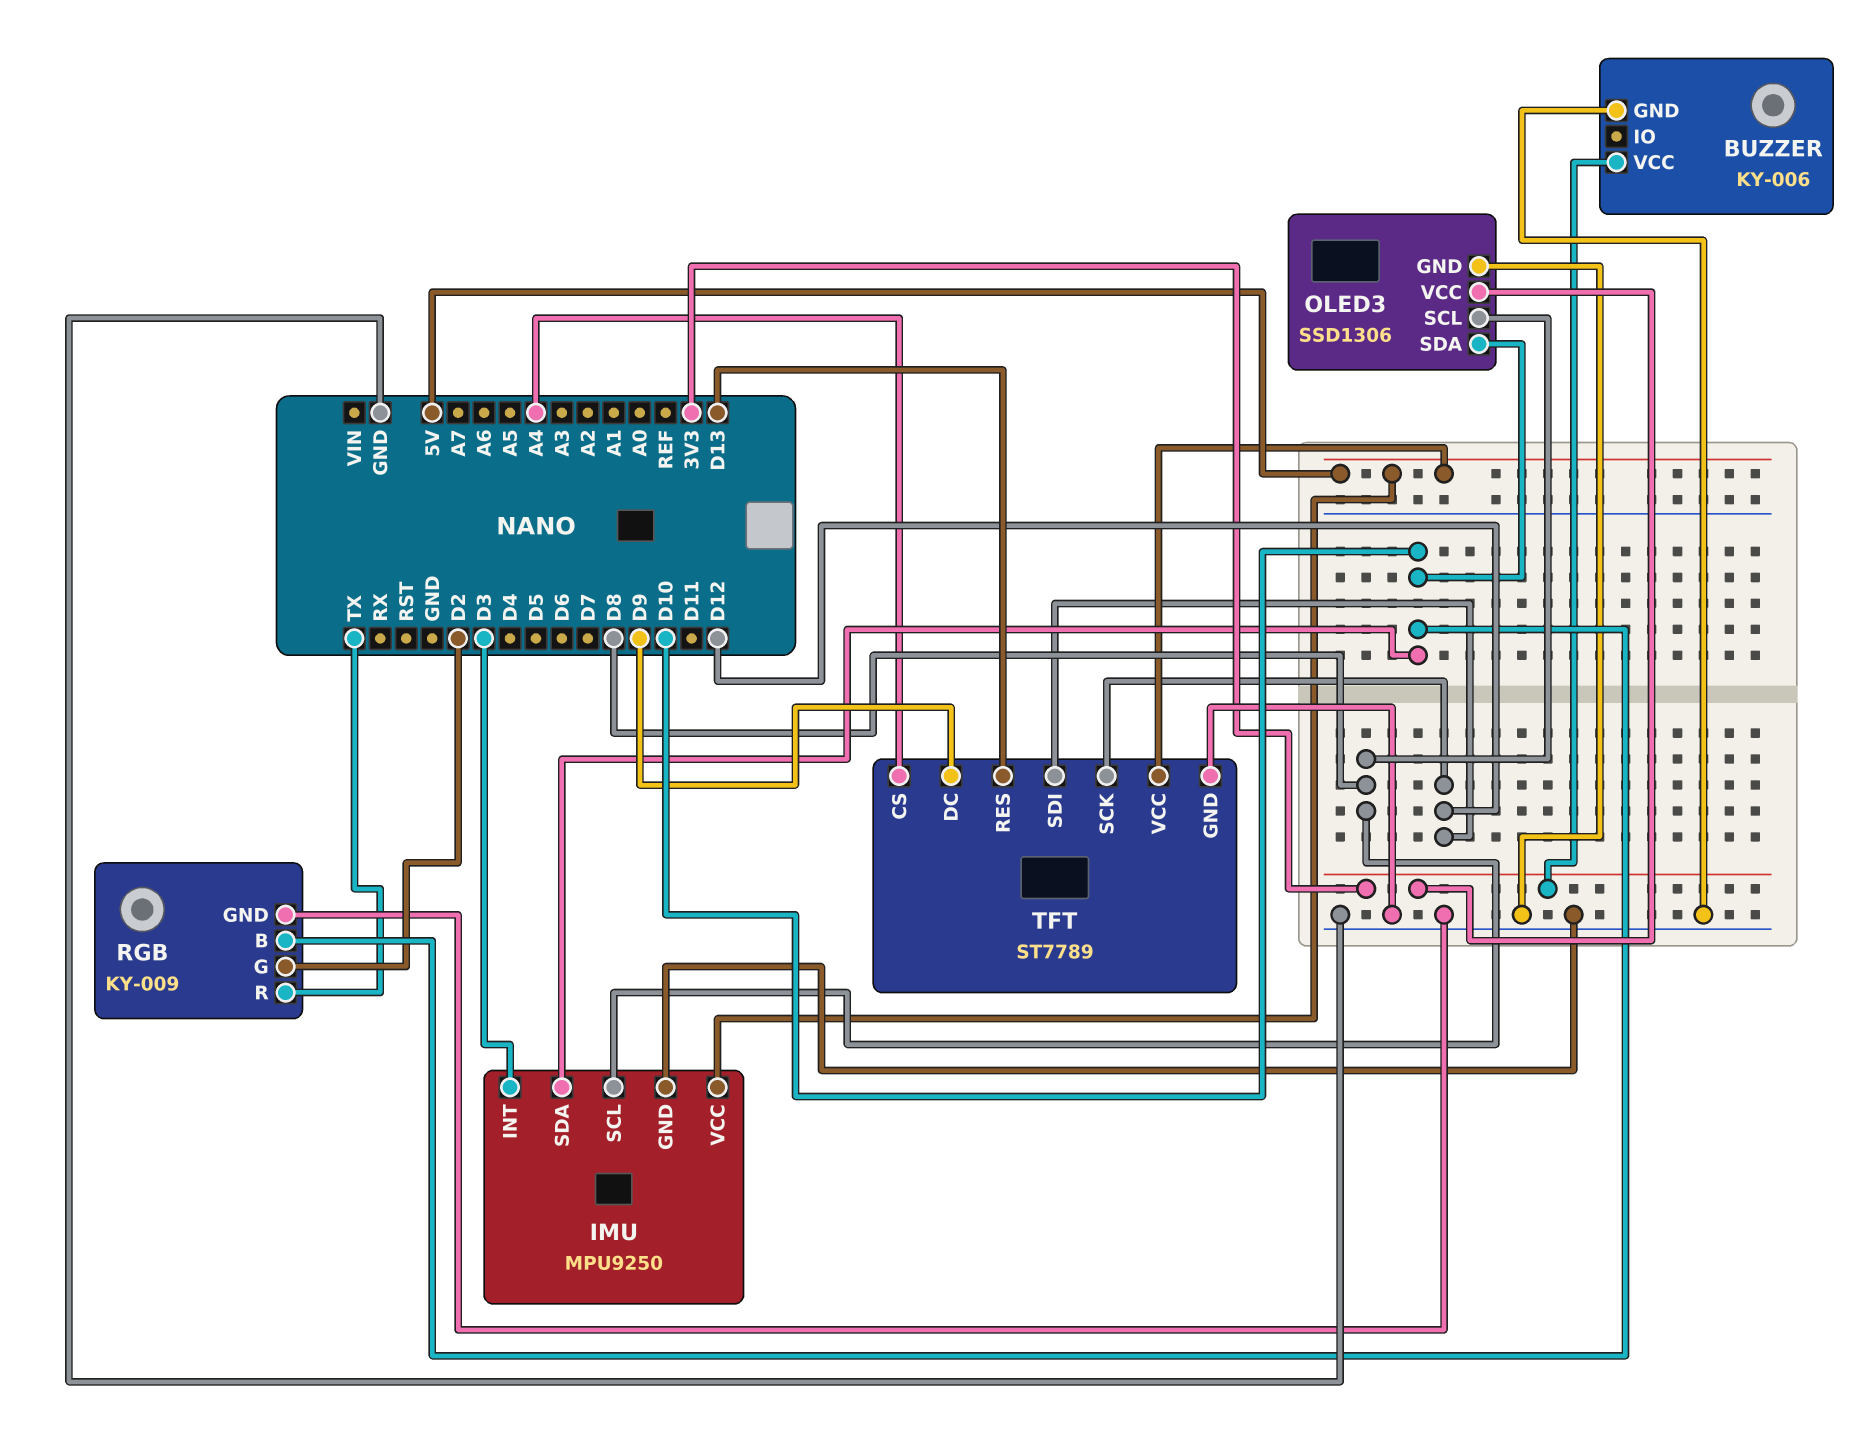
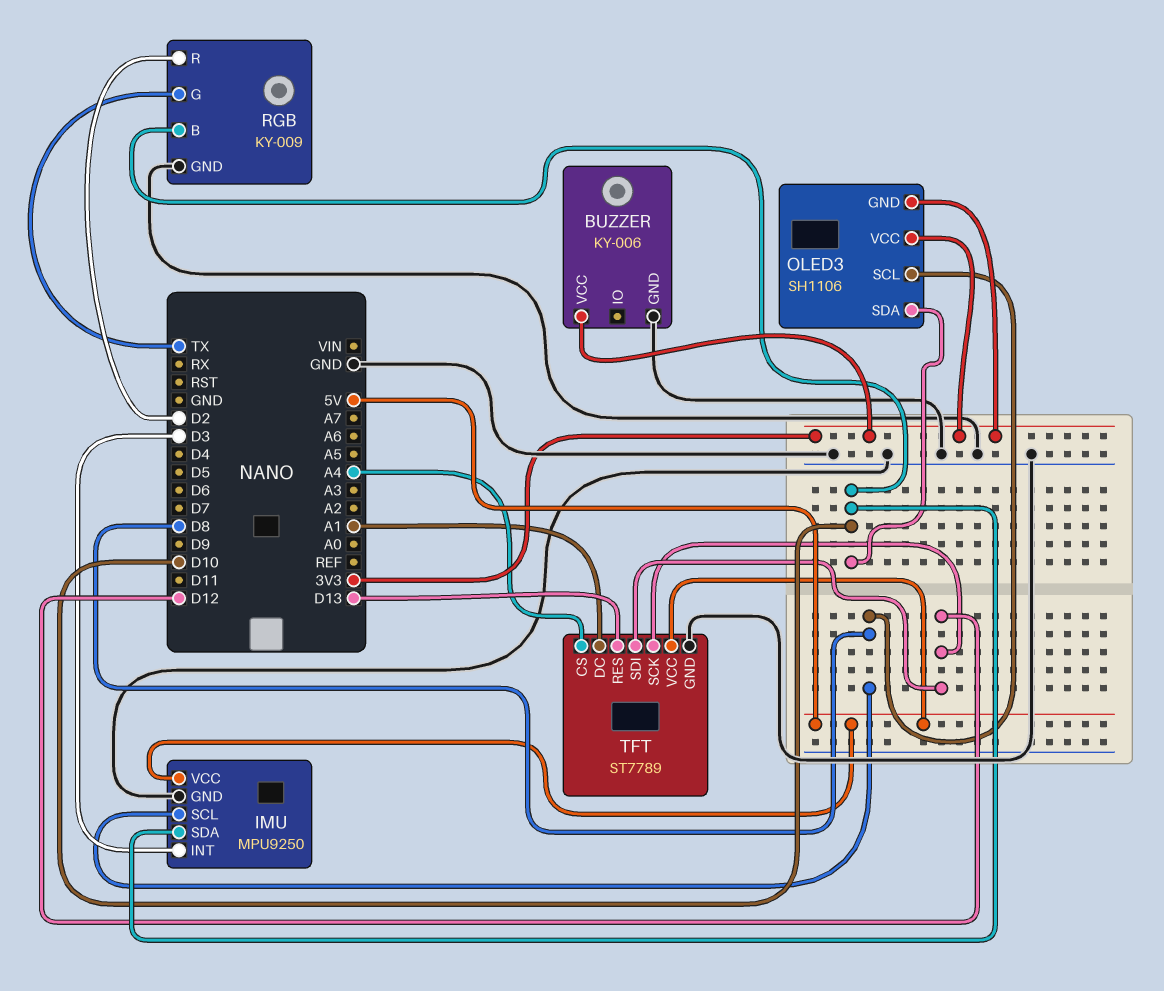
OLED3: SSD1306 -> SH1106
OLED3 pin GND: GND -> 3V3
RGB pin G: D2 -> TX
RGB pin R: TX -> D2
TFT pin DC: D9 -> A1

